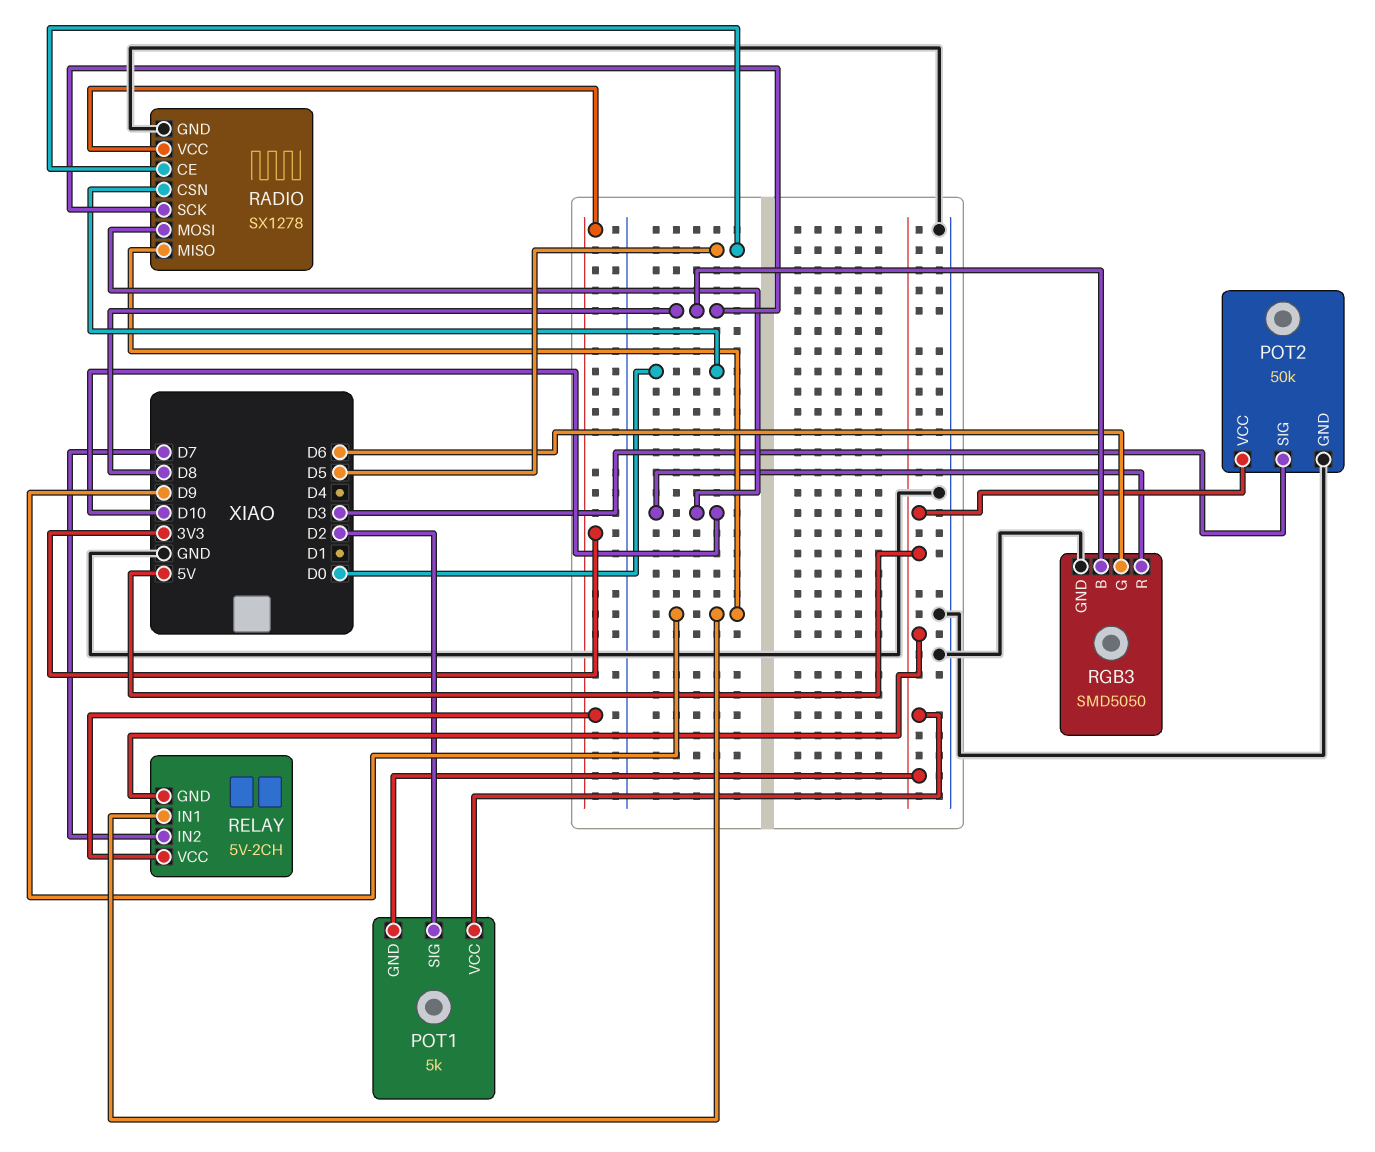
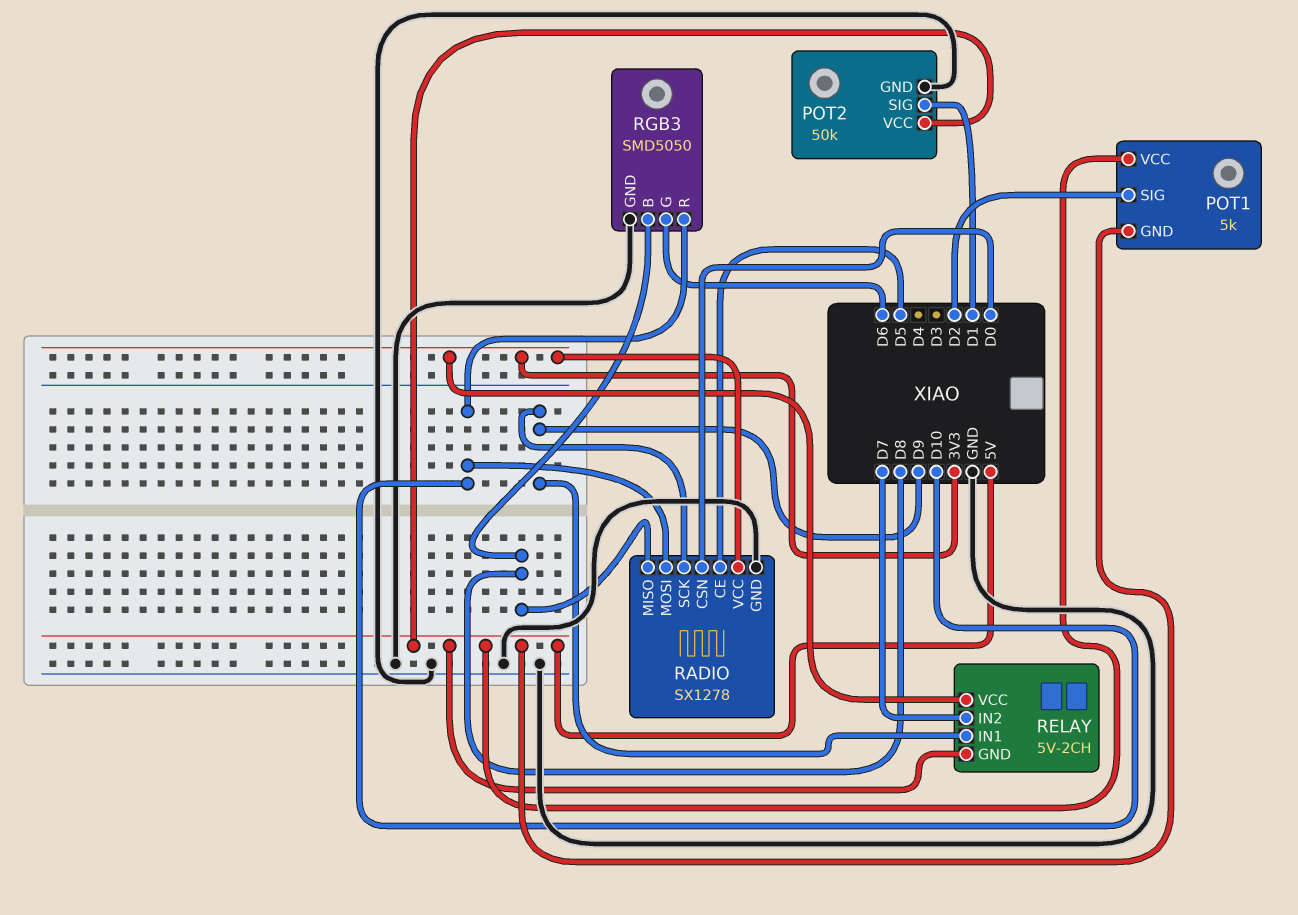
POT2 pin SIG: D3 -> D1
RADIO pin MISO: D9 -> D8
RADIO pin SCK: D8 -> D9

